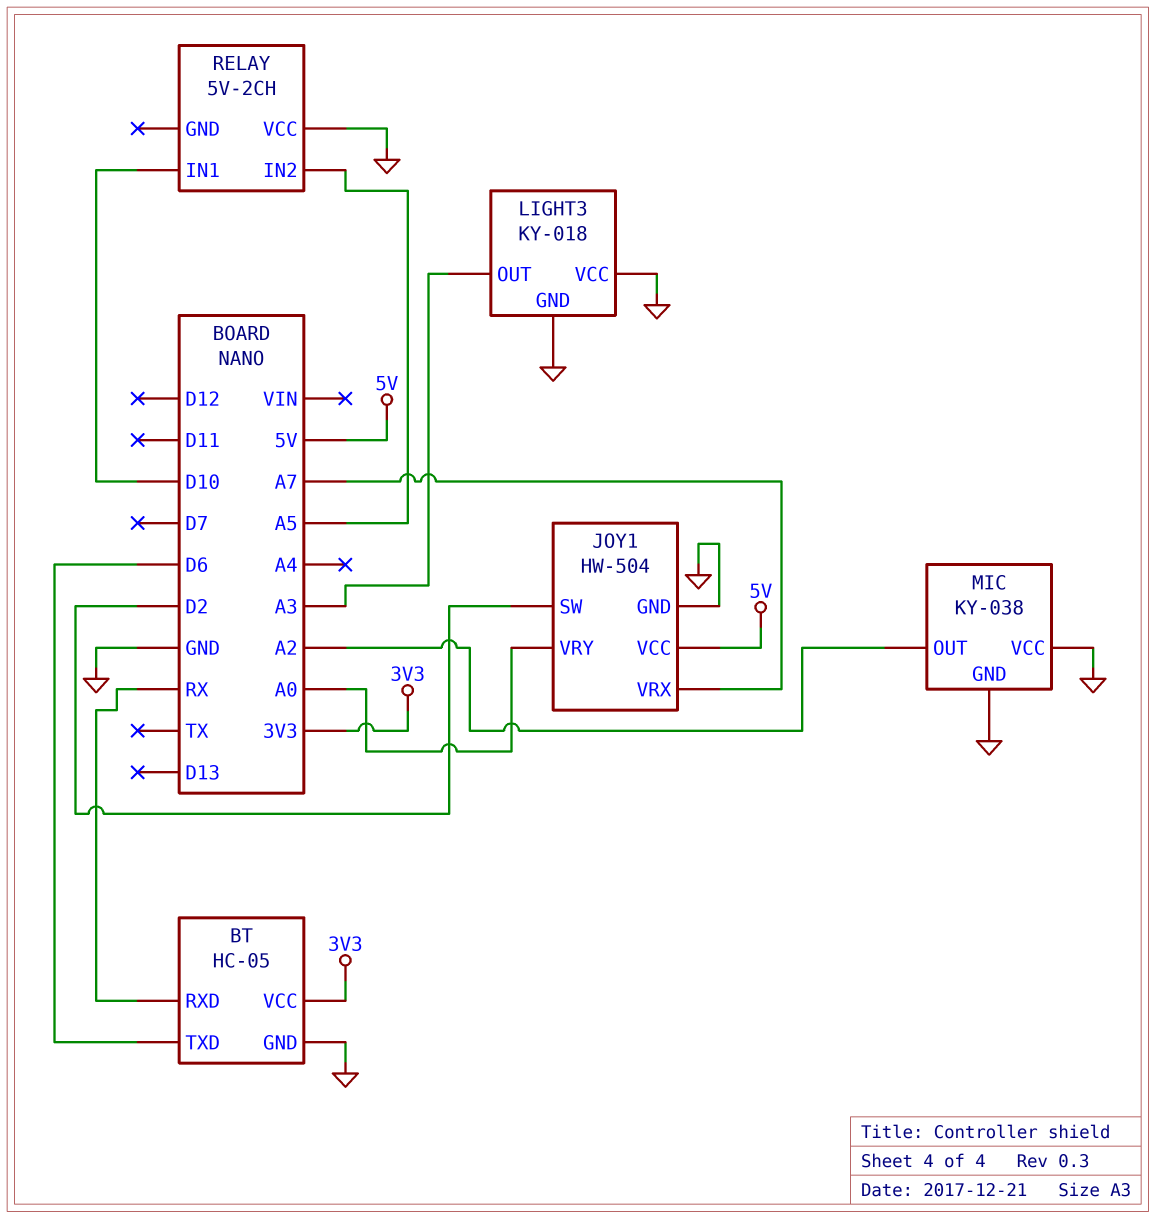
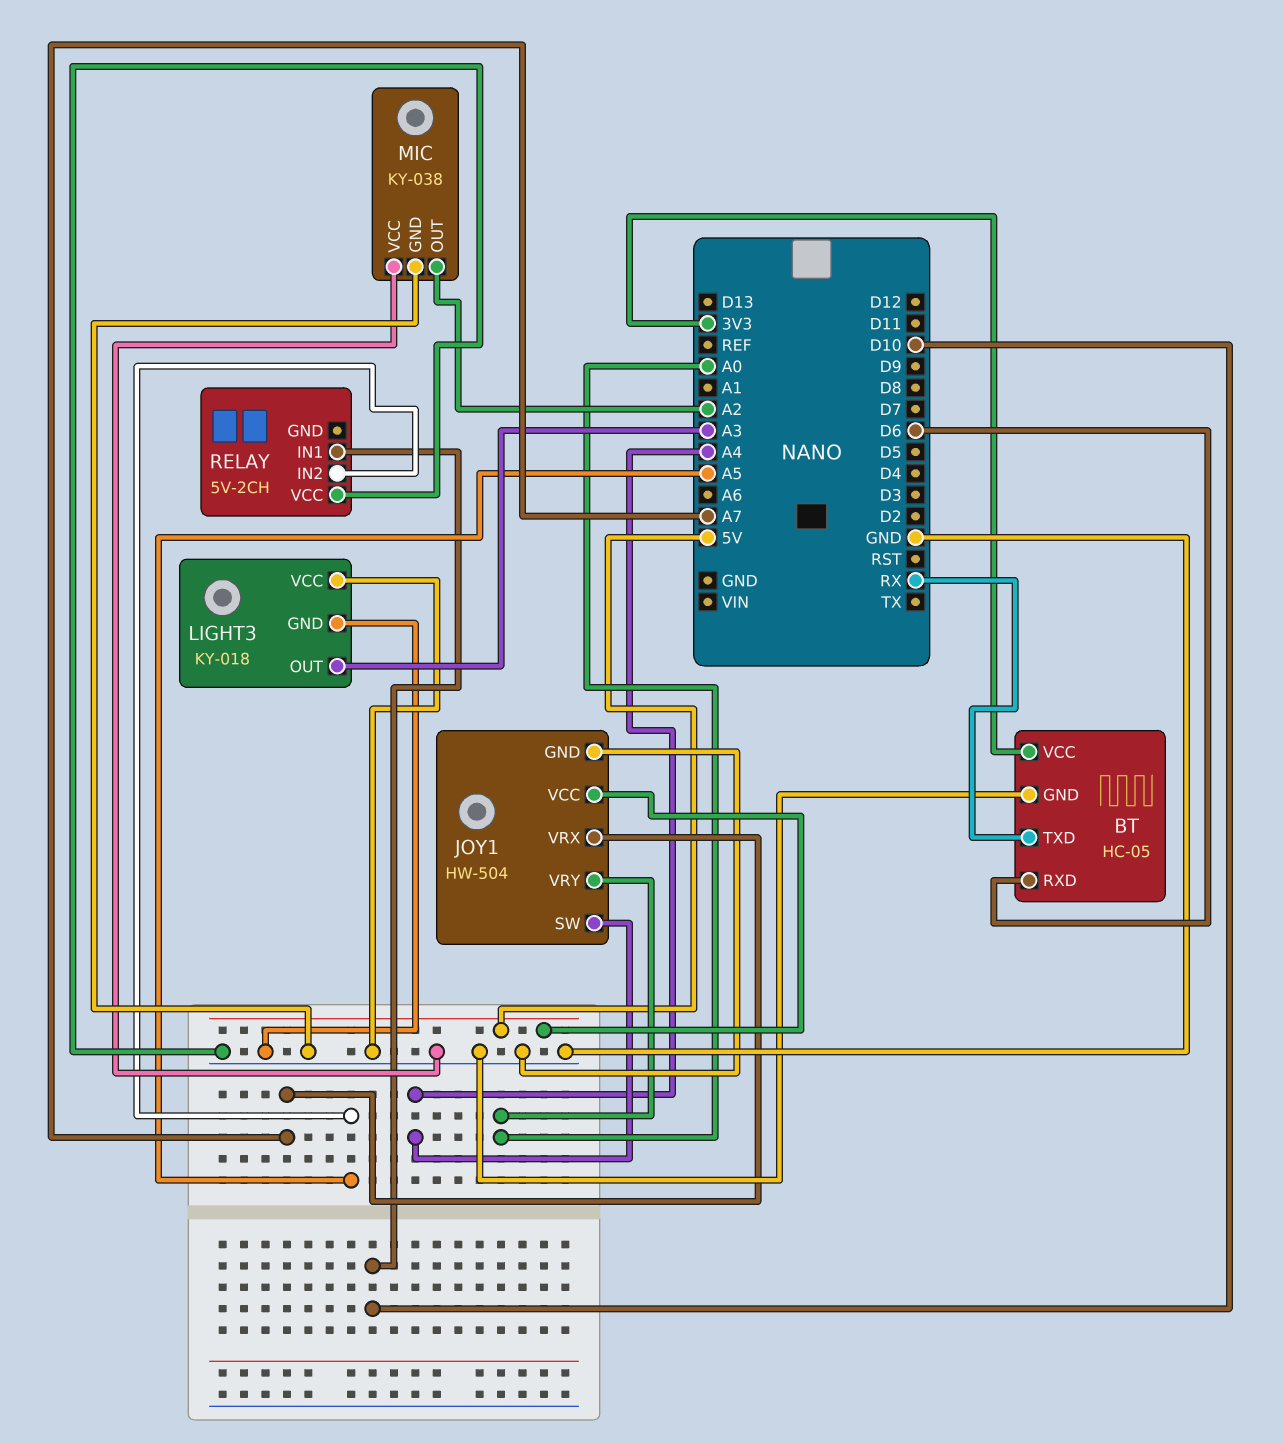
BT pin RXD: RX -> D6
BT pin TXD: D6 -> RX
JOY1 pin SW: D2 -> A4

